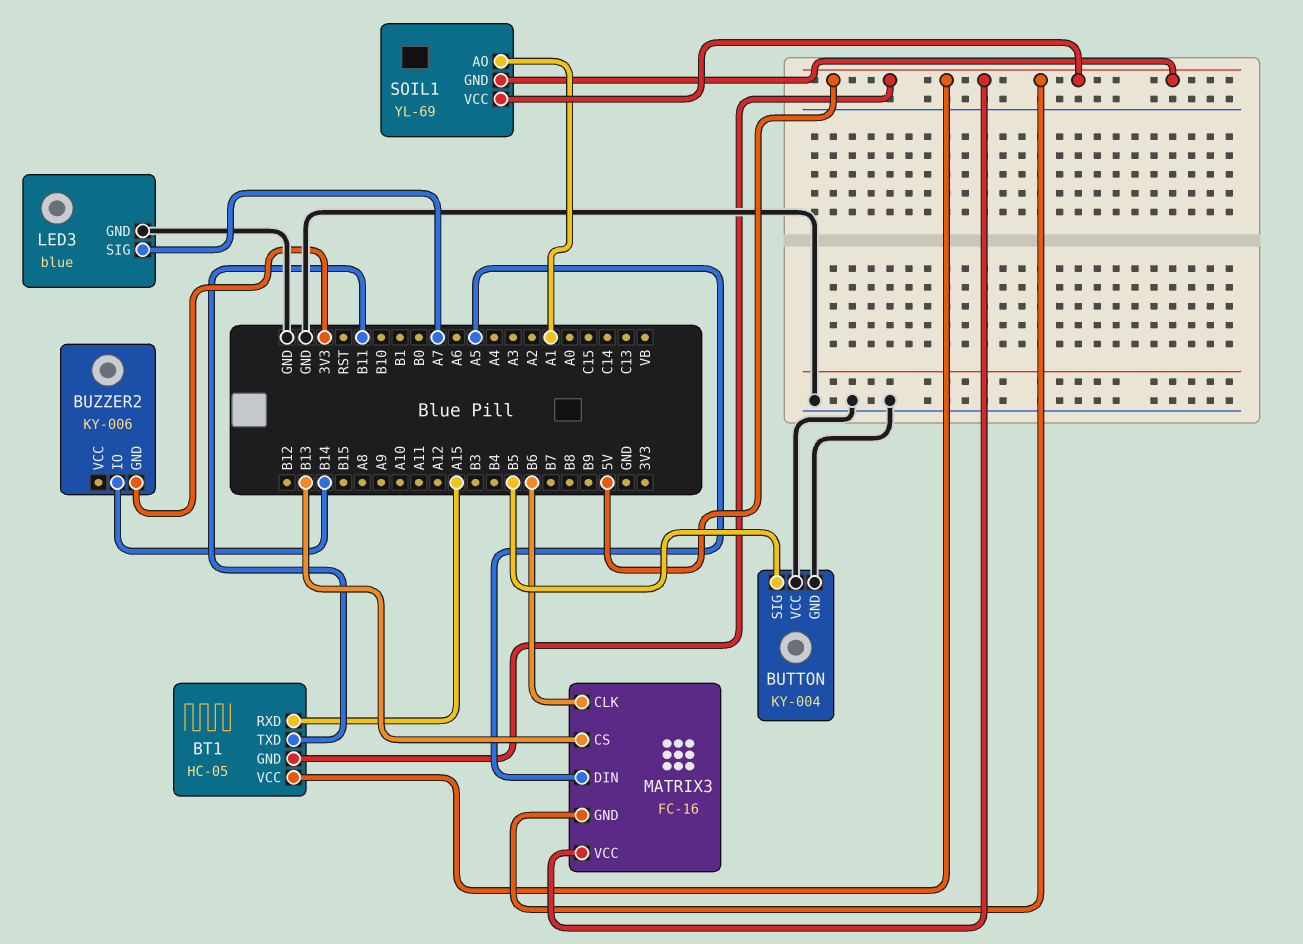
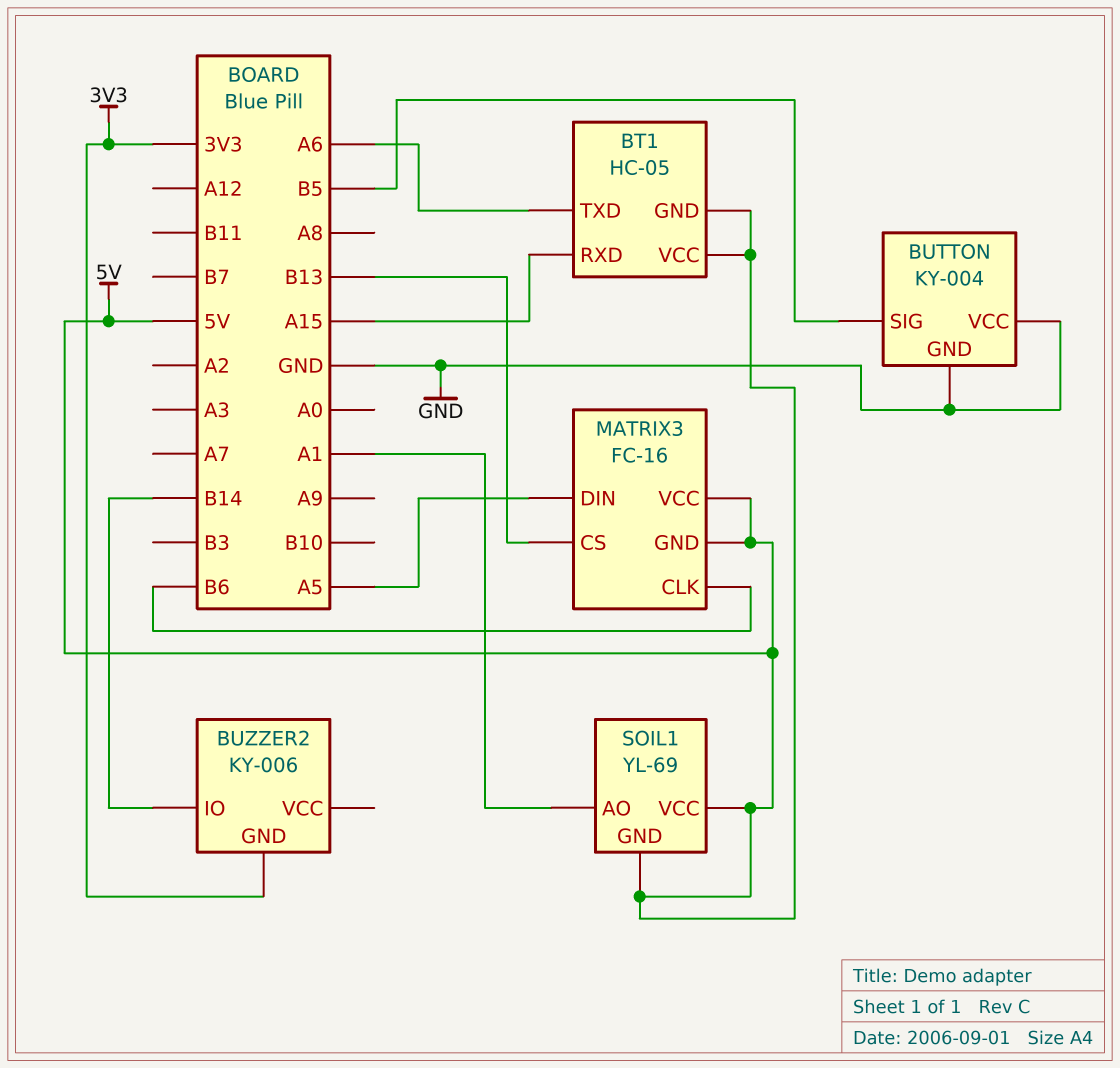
BT1 pin TXD: B11 -> A6
LED3: blue -> none
LED3 pin GND: GND -> none
LED3 pin SIG: A7 -> none

